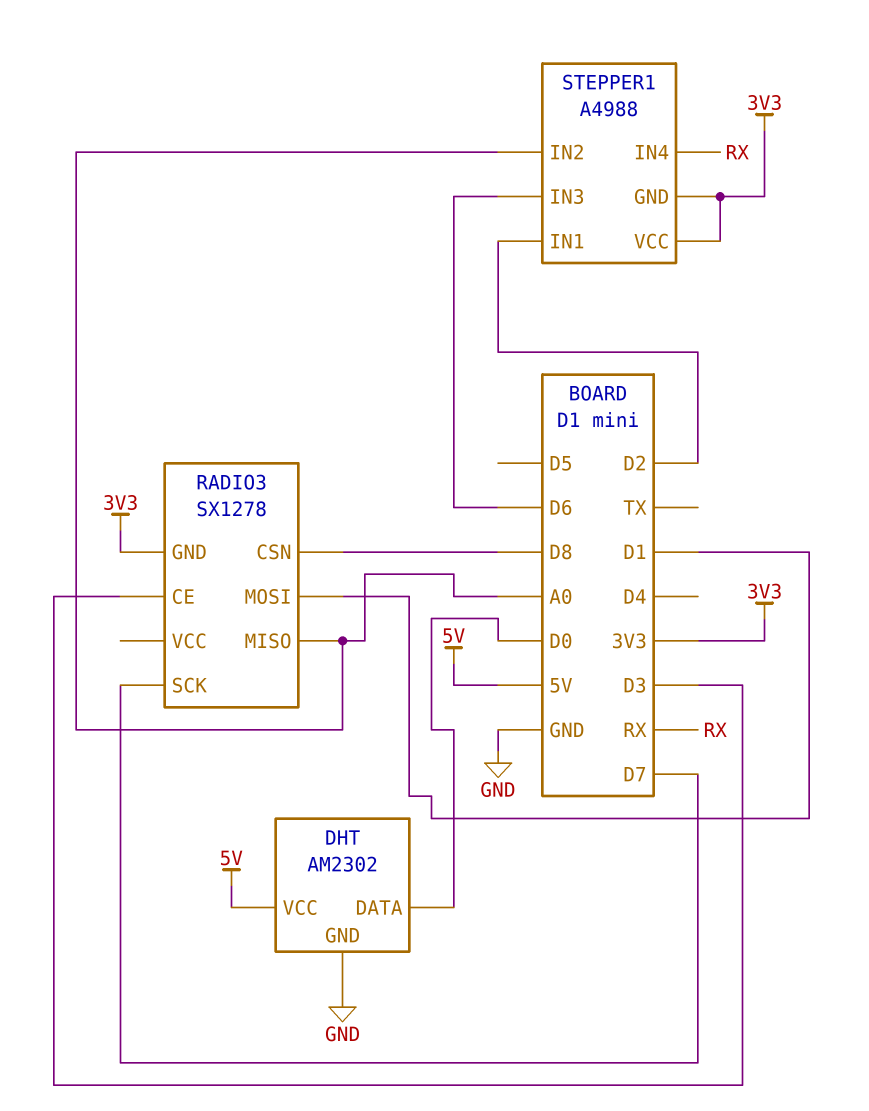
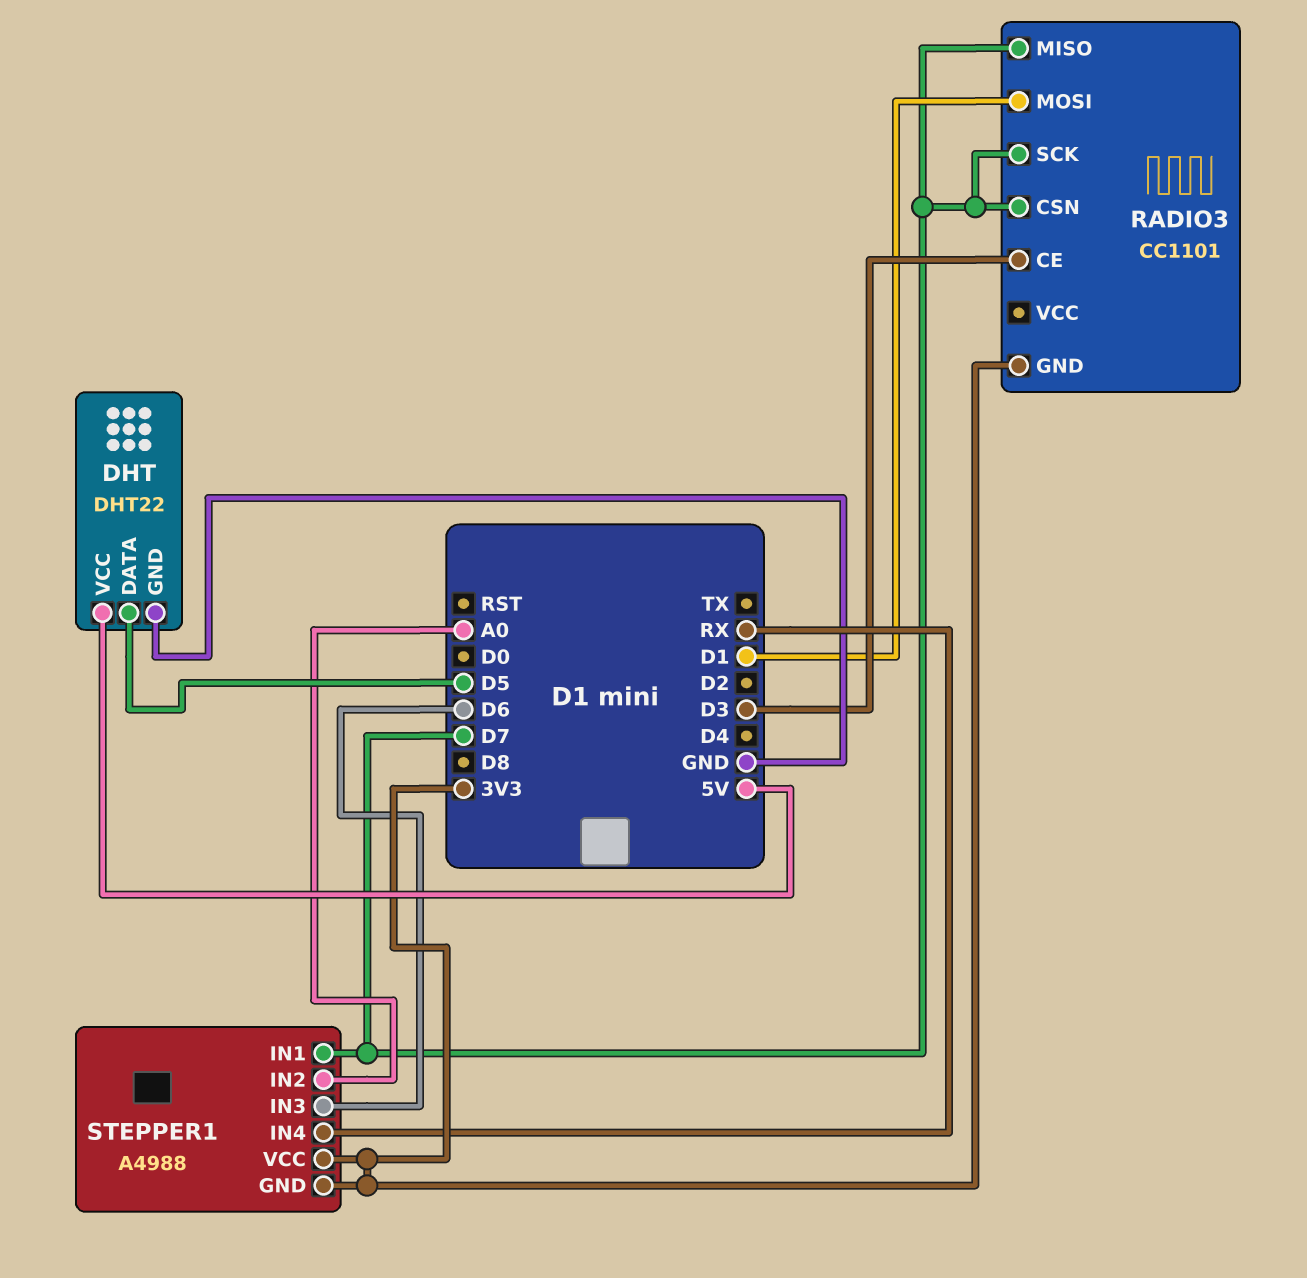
DHT: AM2302 -> DHT22
DHT pin DATA: D0 -> D5
RADIO3: SX1278 -> CC1101
RADIO3 pin CSN: D8 -> D7
RADIO3 pin MISO: A0 -> D7
STEPPER1 pin IN1: D2 -> D7

